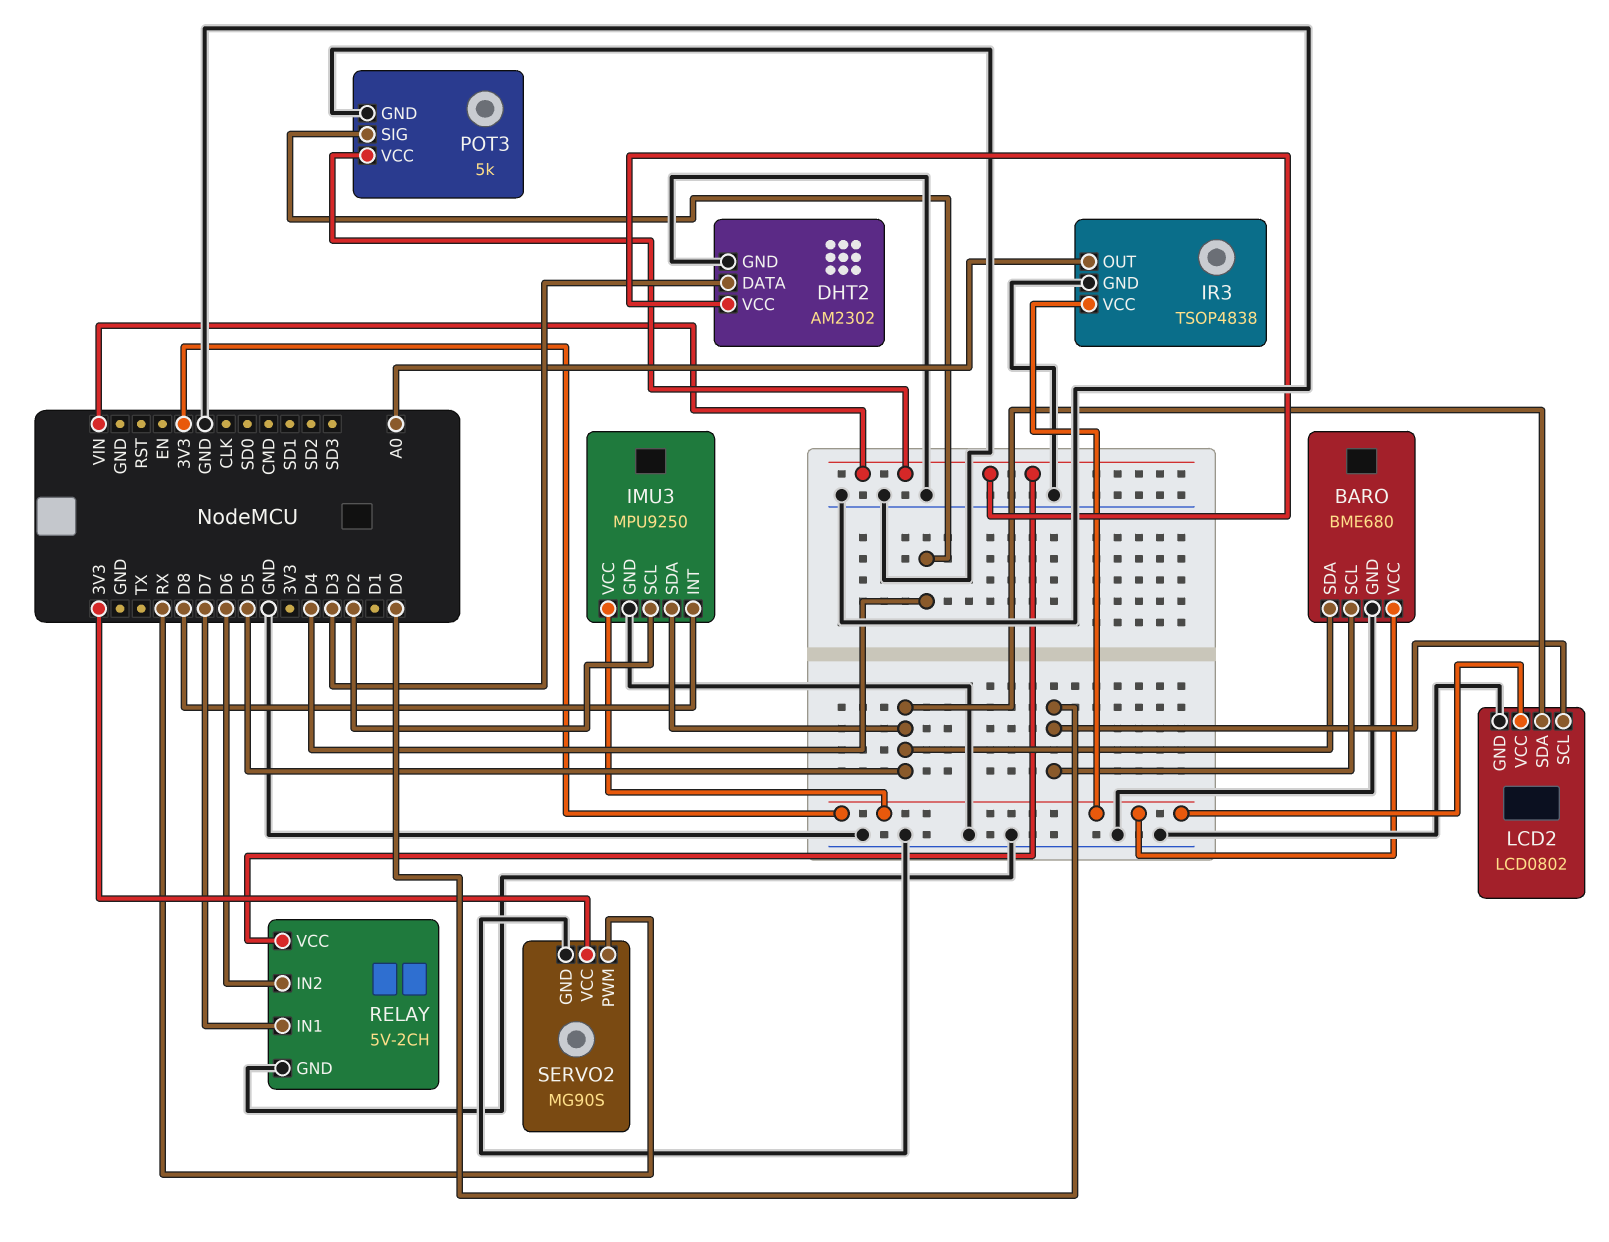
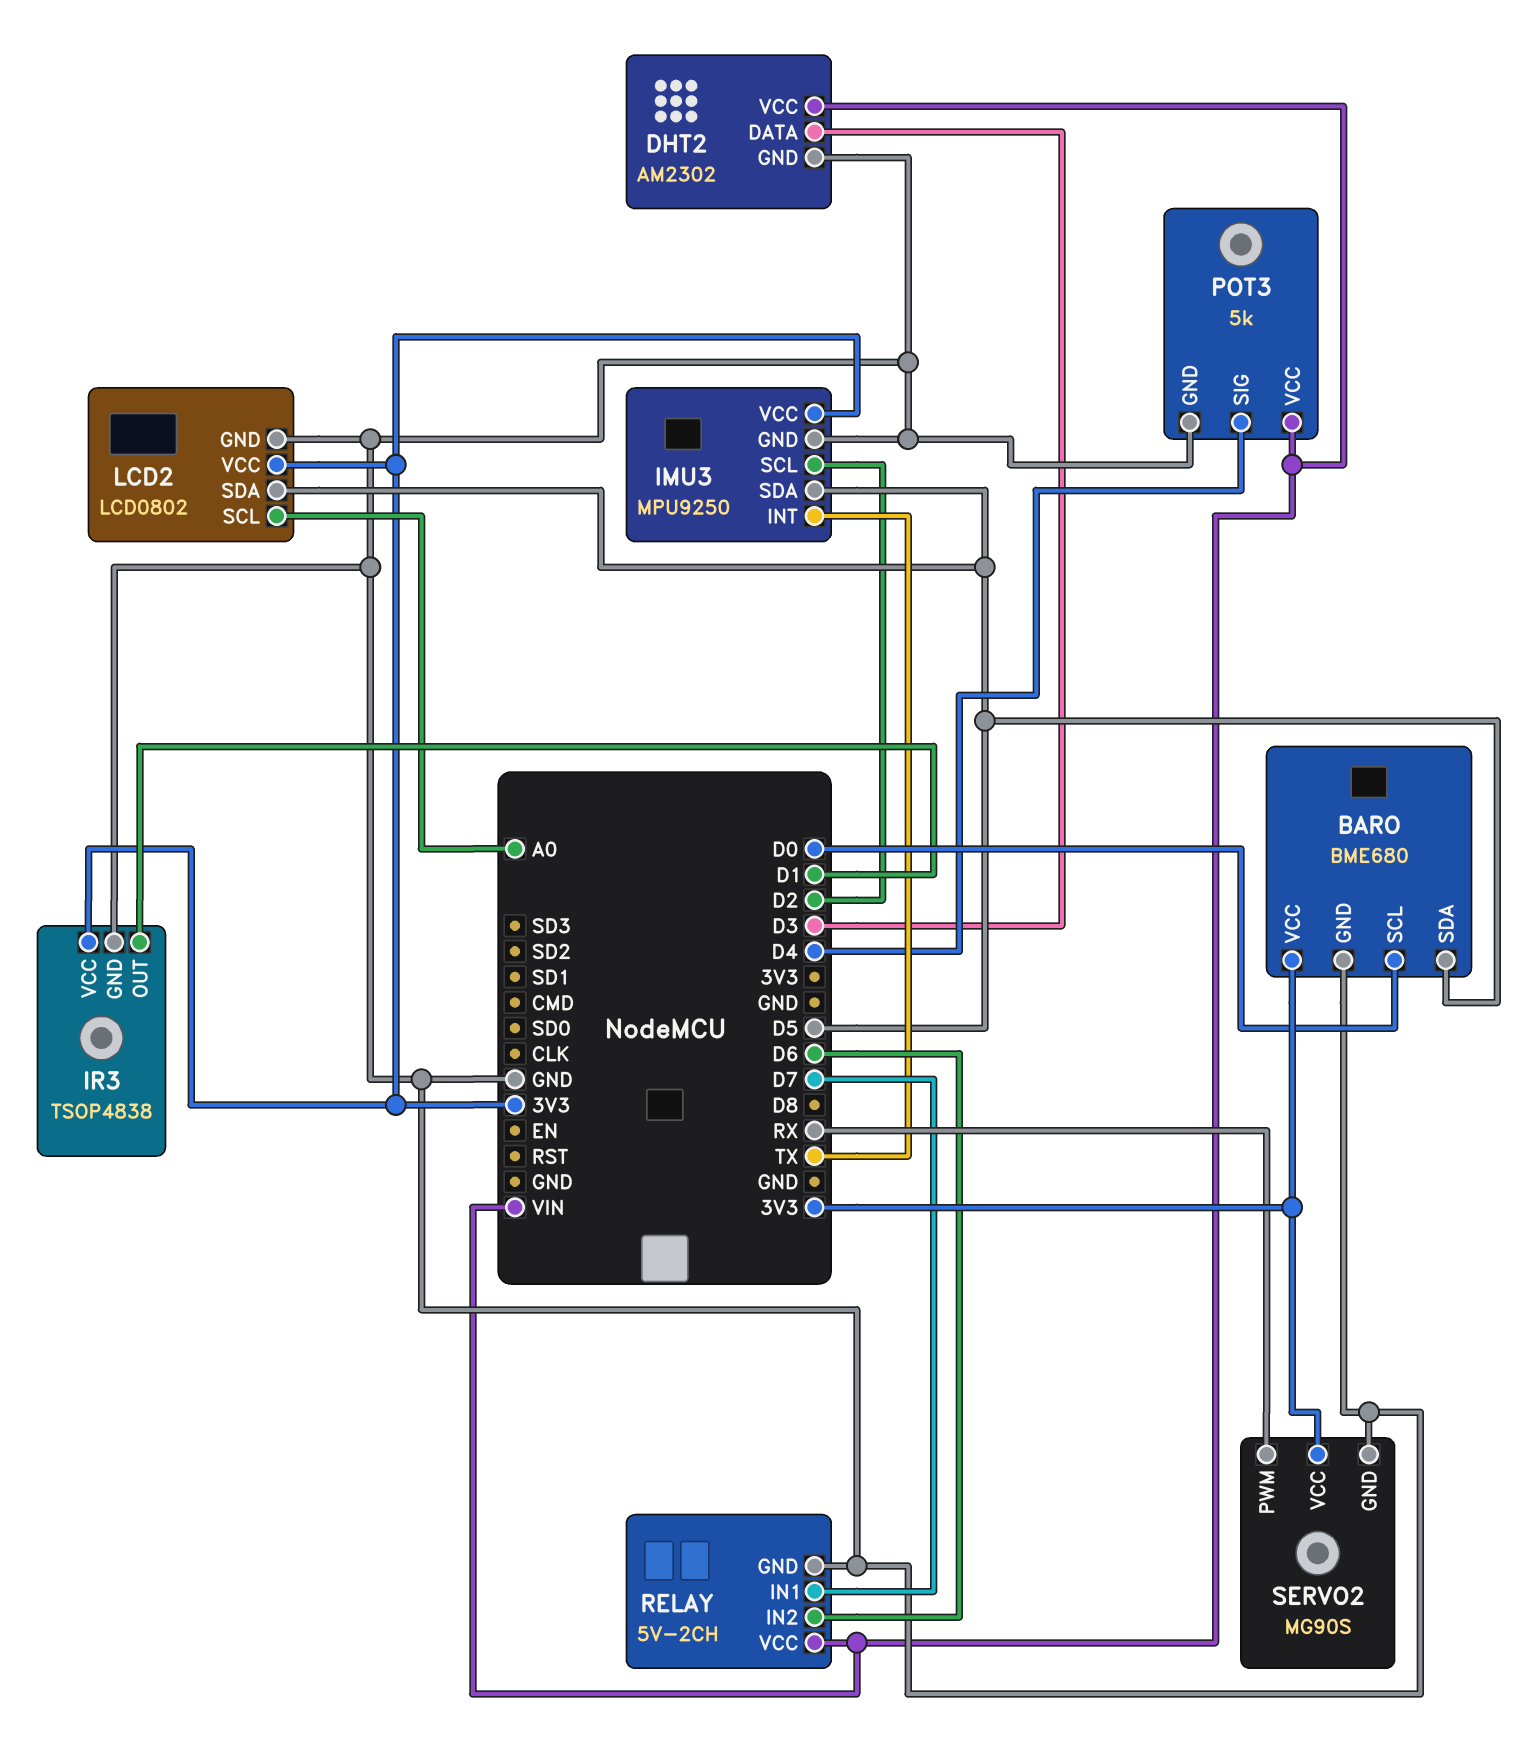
IMU3 pin INT: D8 -> TX
IR3 pin OUT: A0 -> D1
LCD2 pin SCL: D0 -> A0

